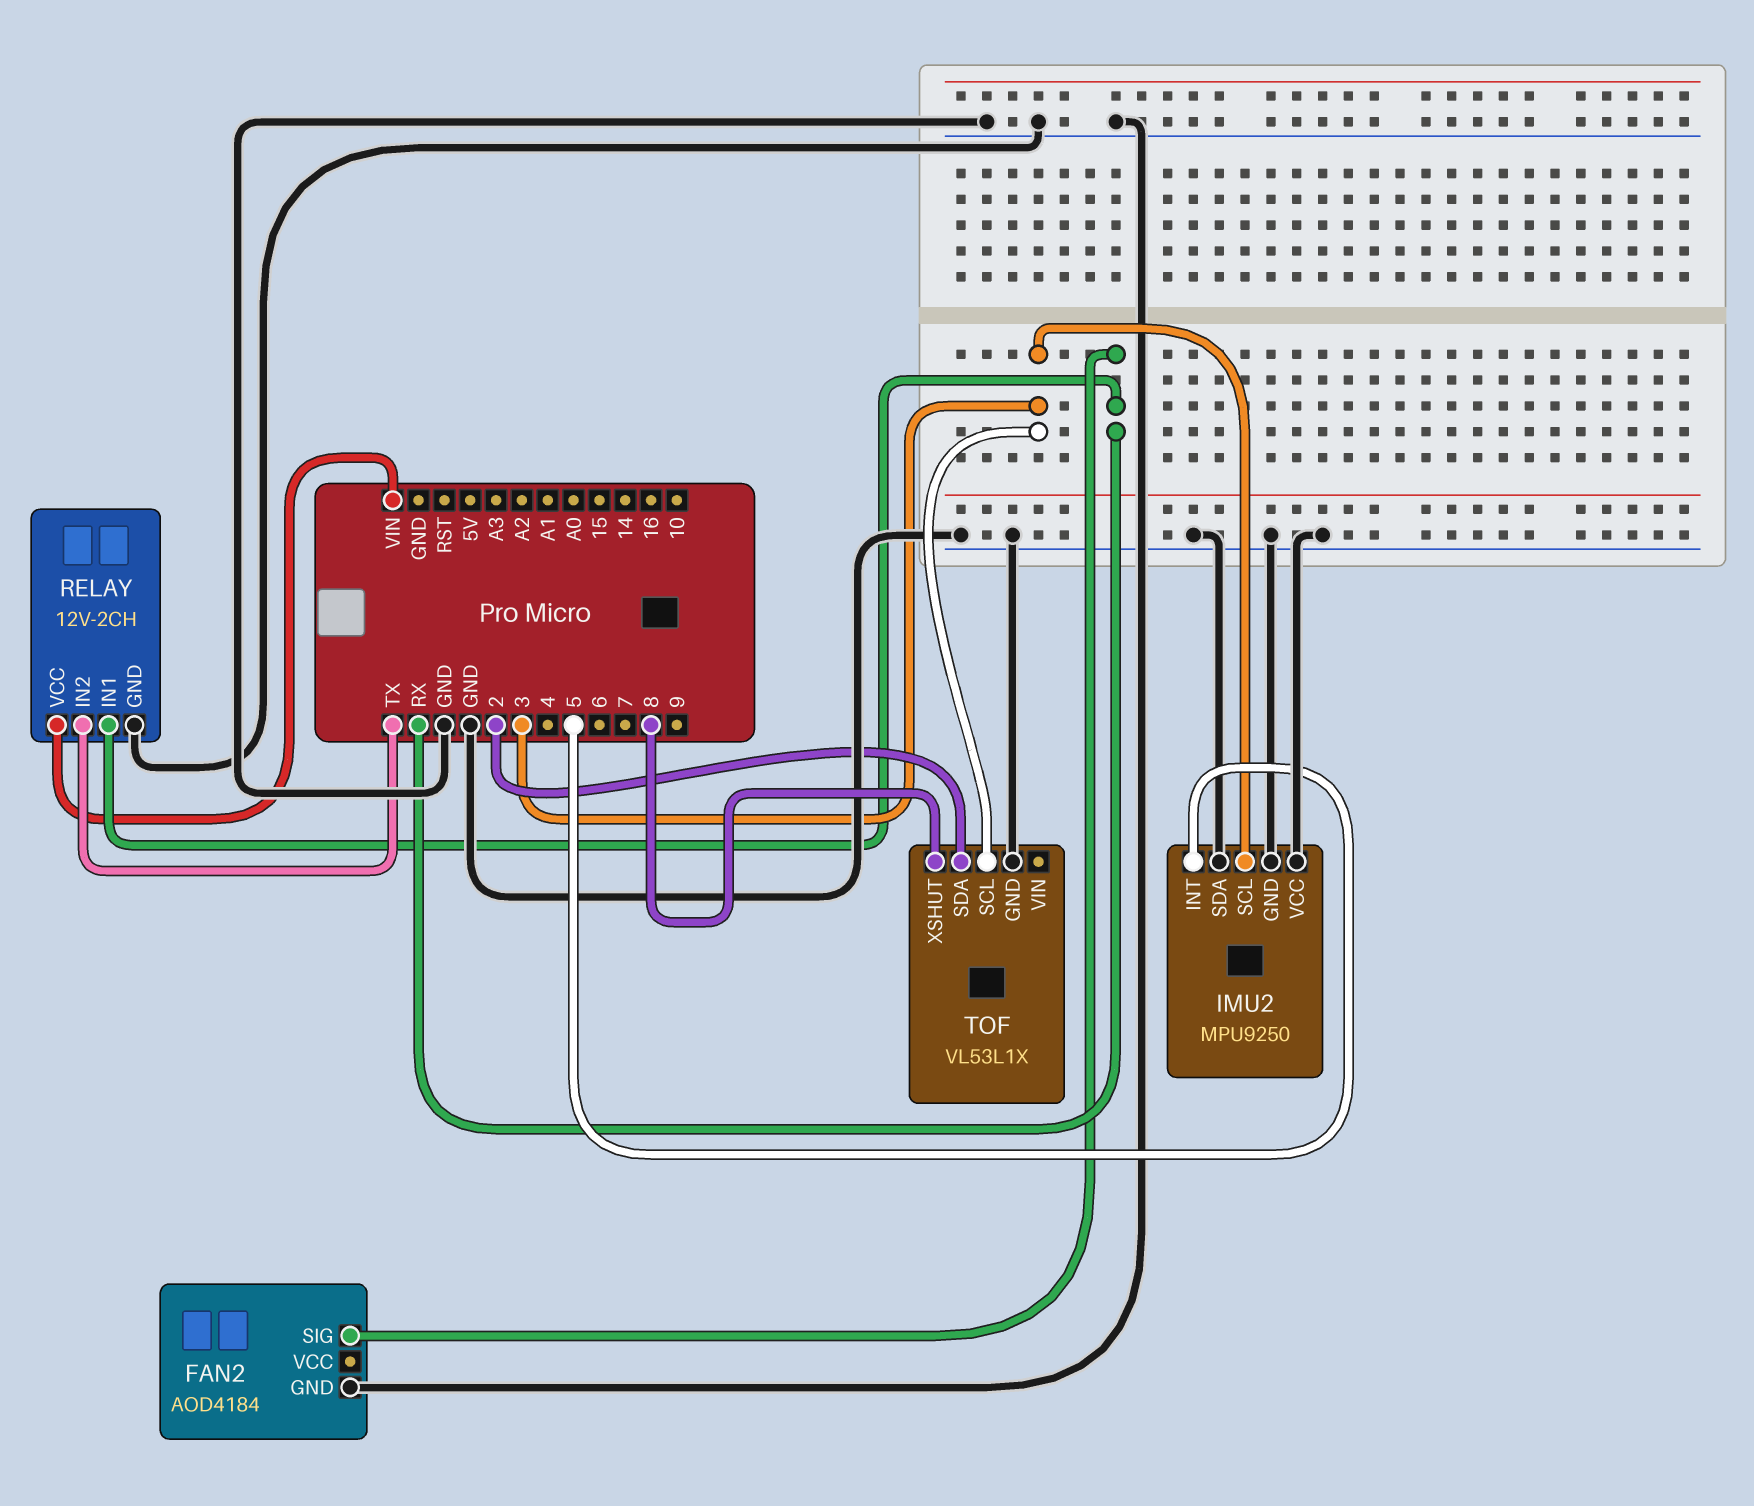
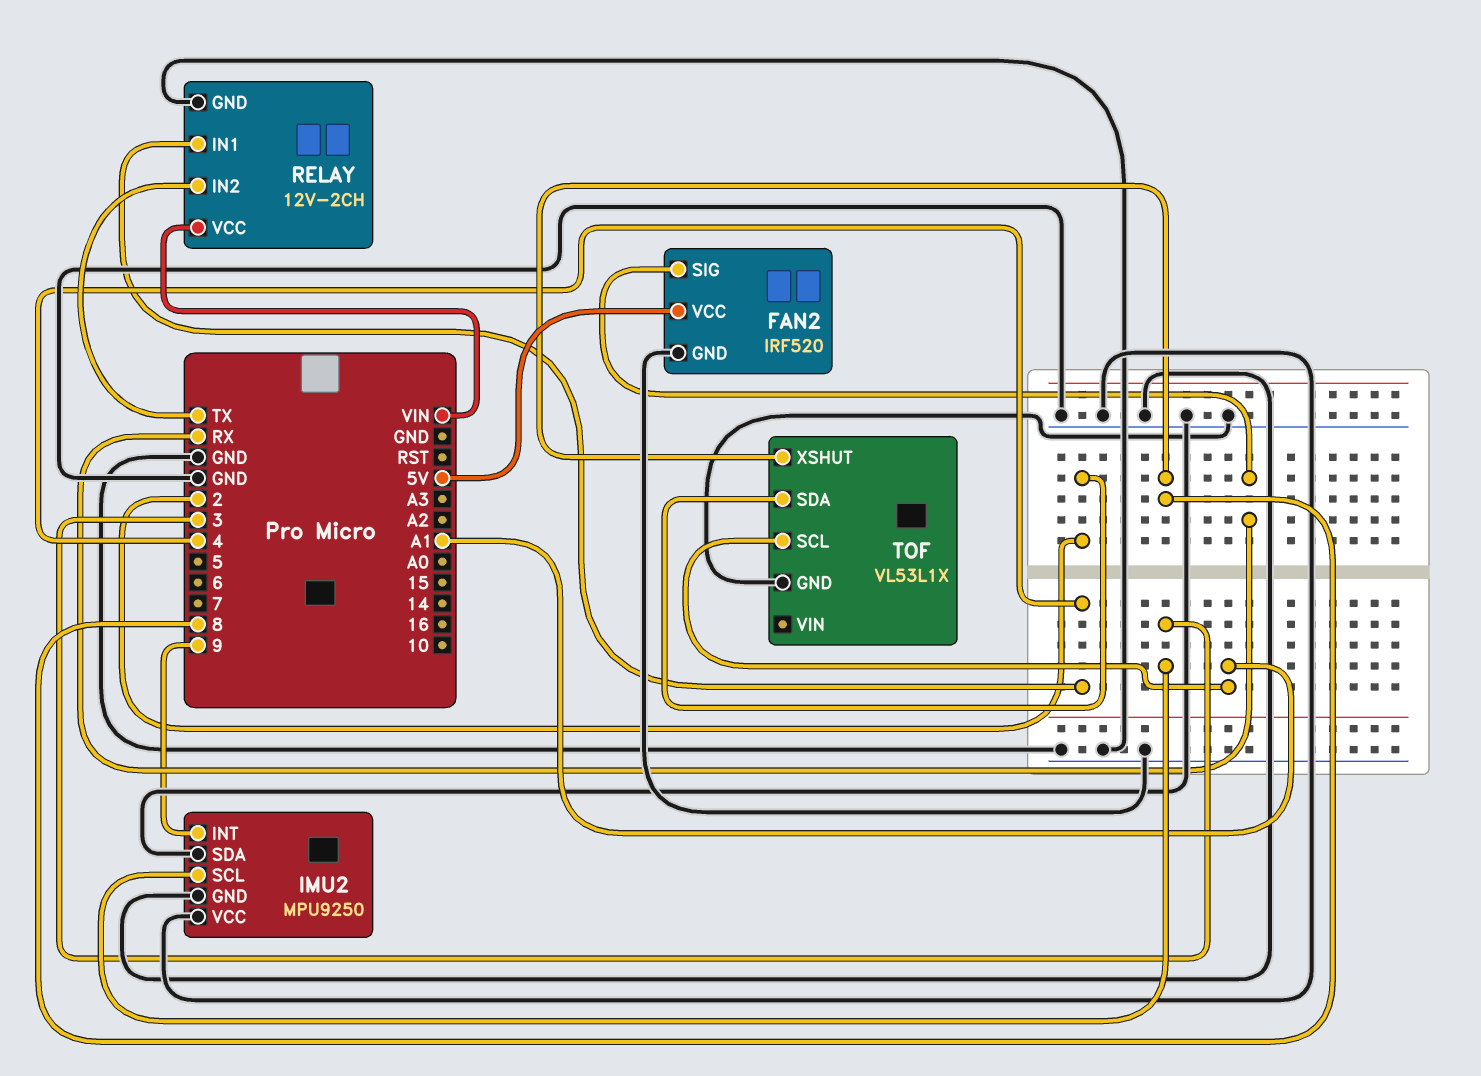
FAN2: AOD4184 -> IRF520
FAN2 pin VCC: none -> 5V
IMU2 pin INT: 5 -> 9
RELAY pin IN1: RX -> 4
TOF pin SCL: 3 -> A1

